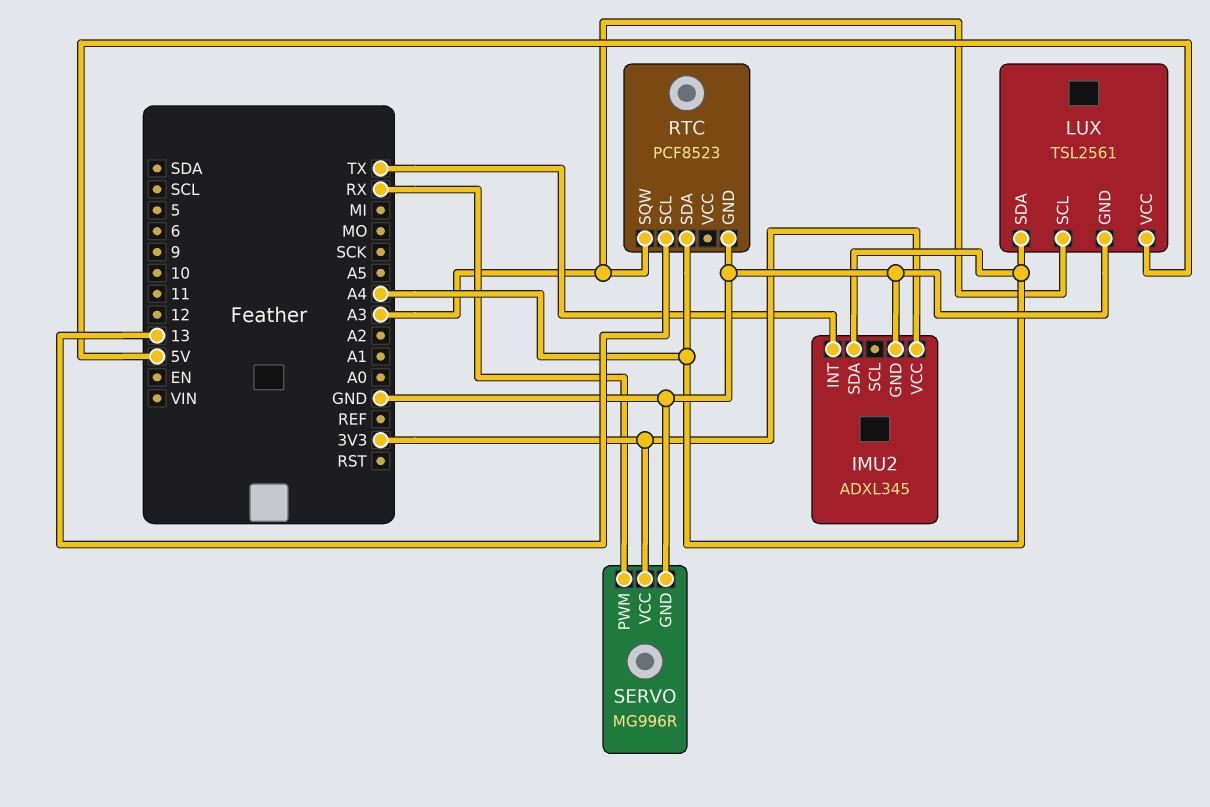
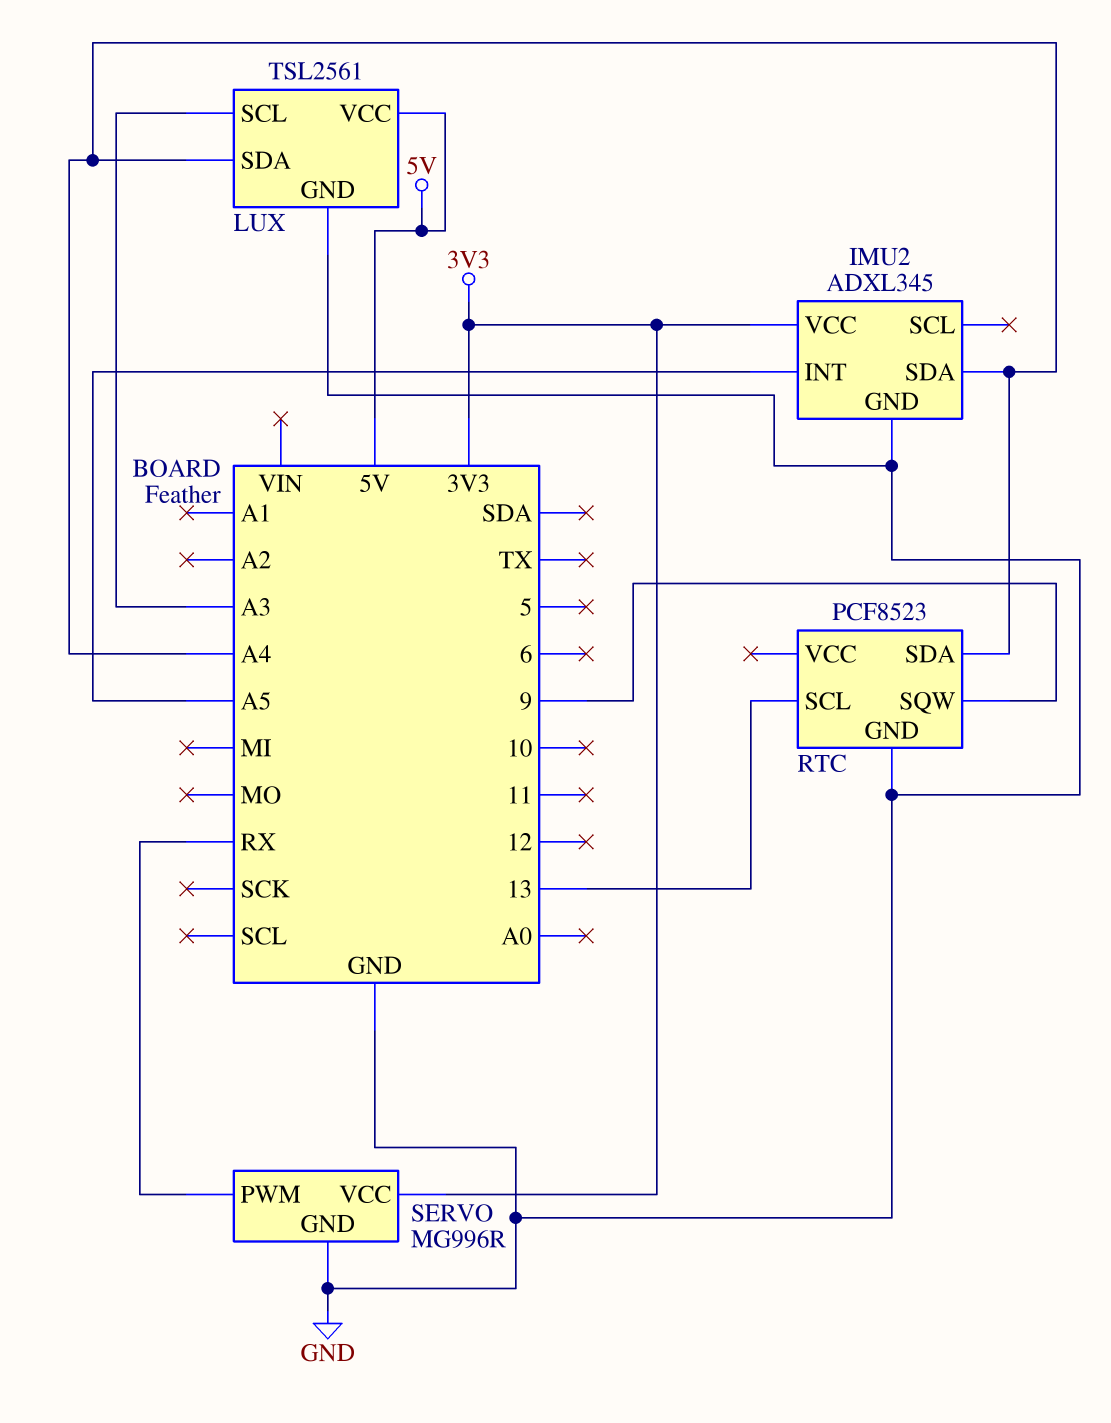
IMU2 pin INT: TX -> A5
RTC pin SQW: A3 -> 9

